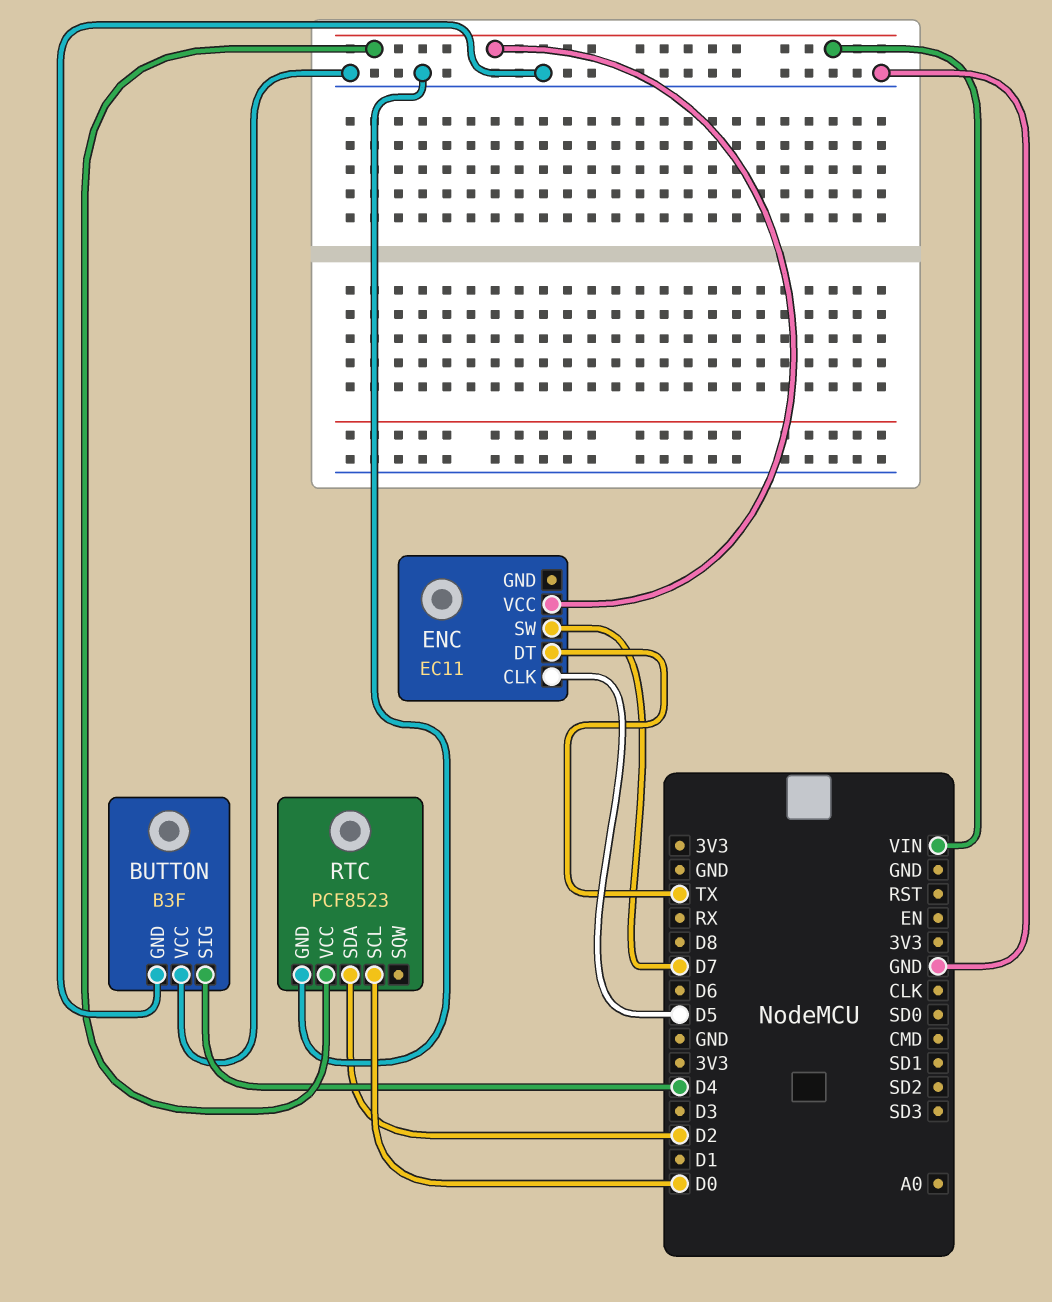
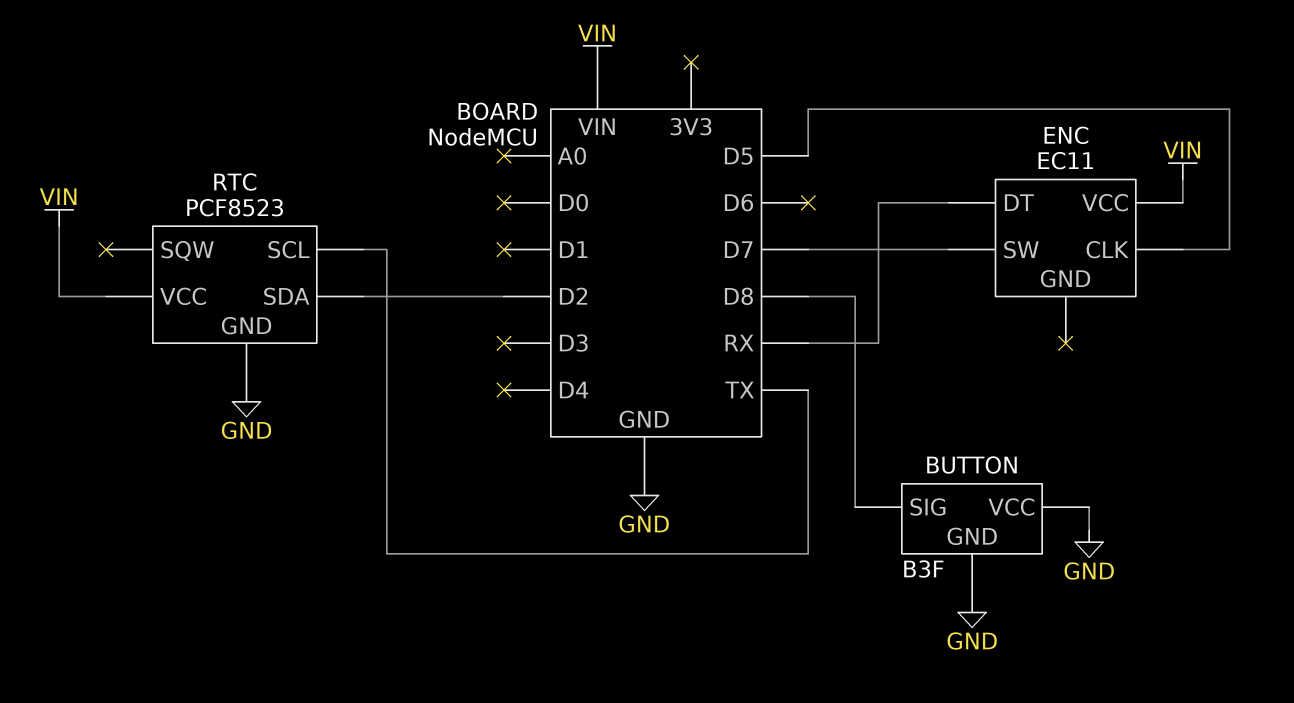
BUTTON pin SIG: D4 -> D8
ENC pin DT: TX -> RX
RTC pin SCL: D0 -> TX

